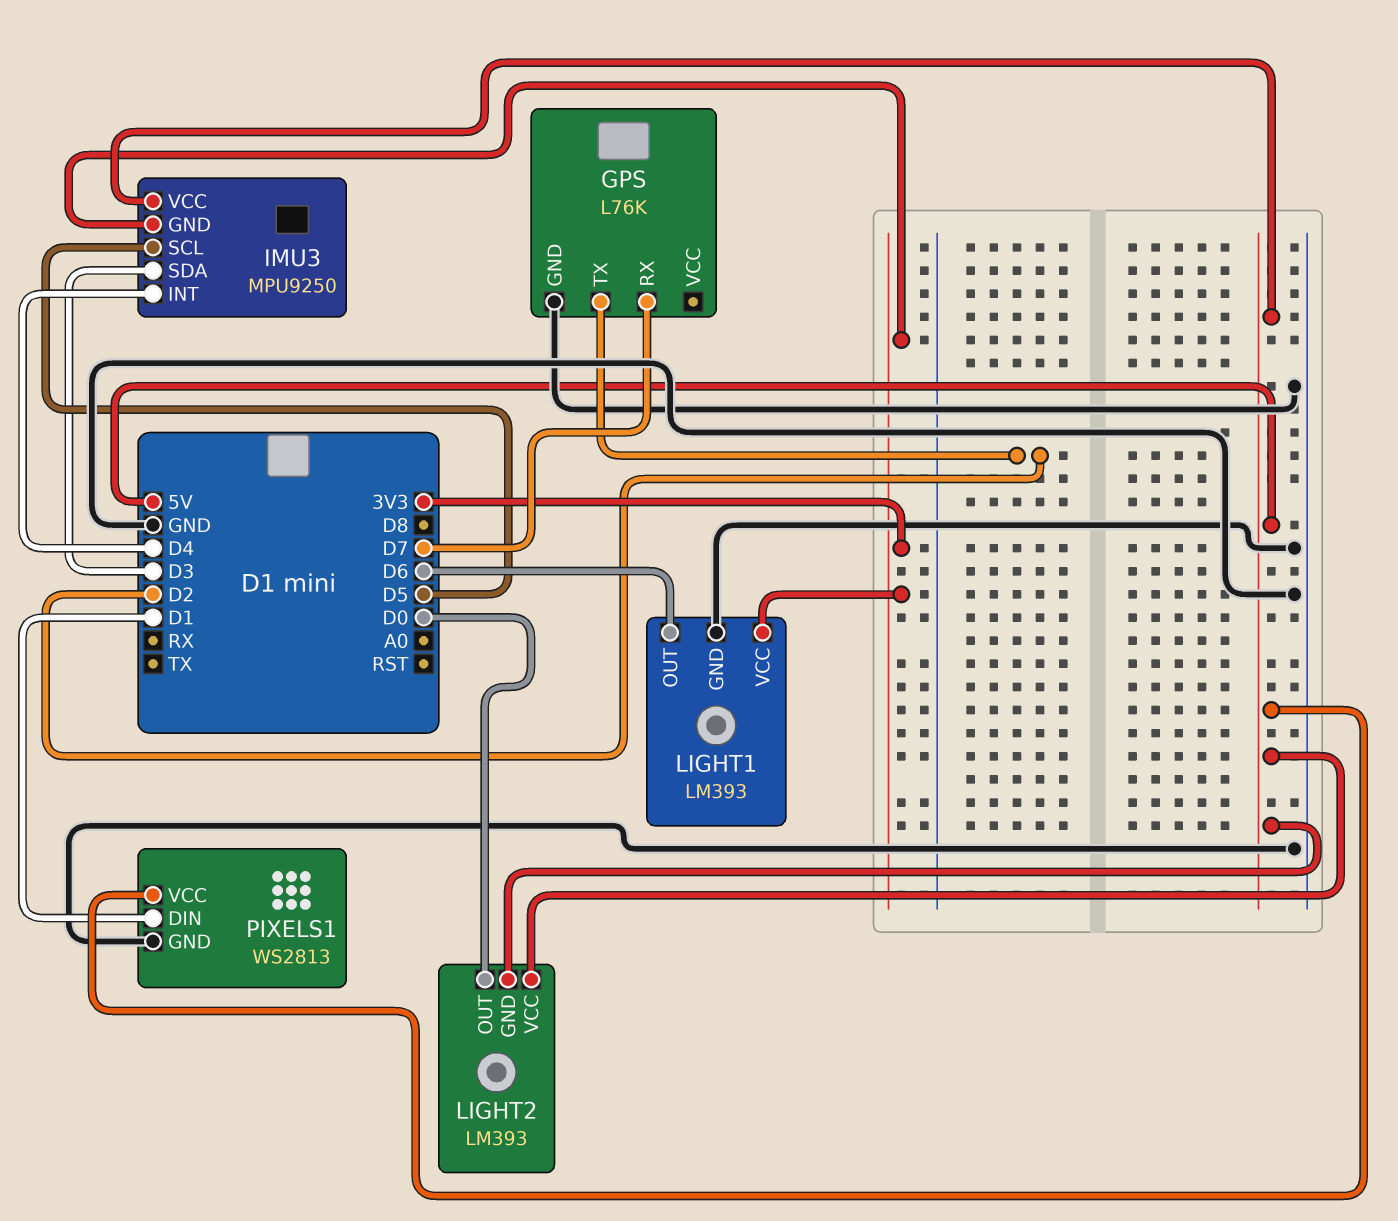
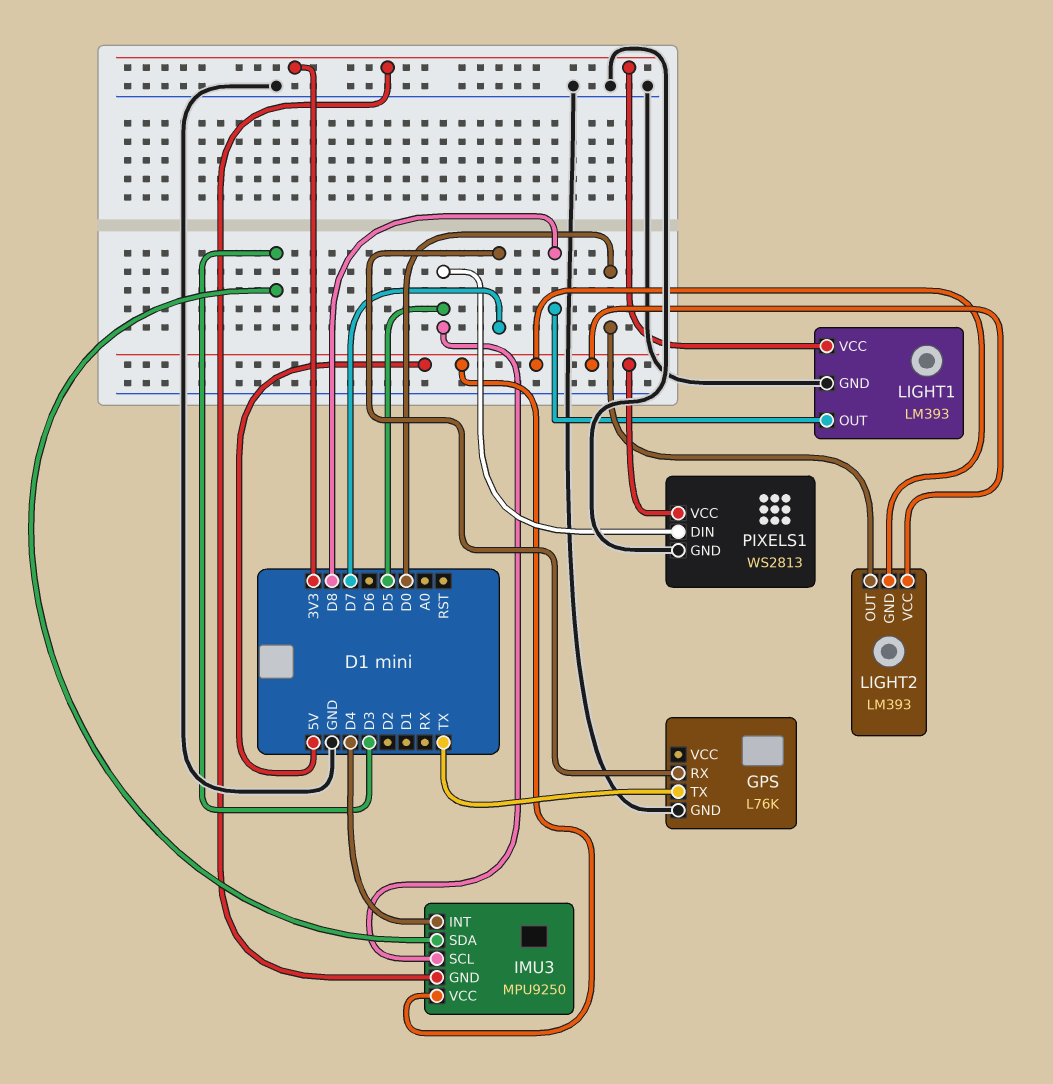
GPS pin TX: D2 -> TX
LIGHT1 pin OUT: D6 -> D8
PIXELS1 pin DIN: D1 -> D5

